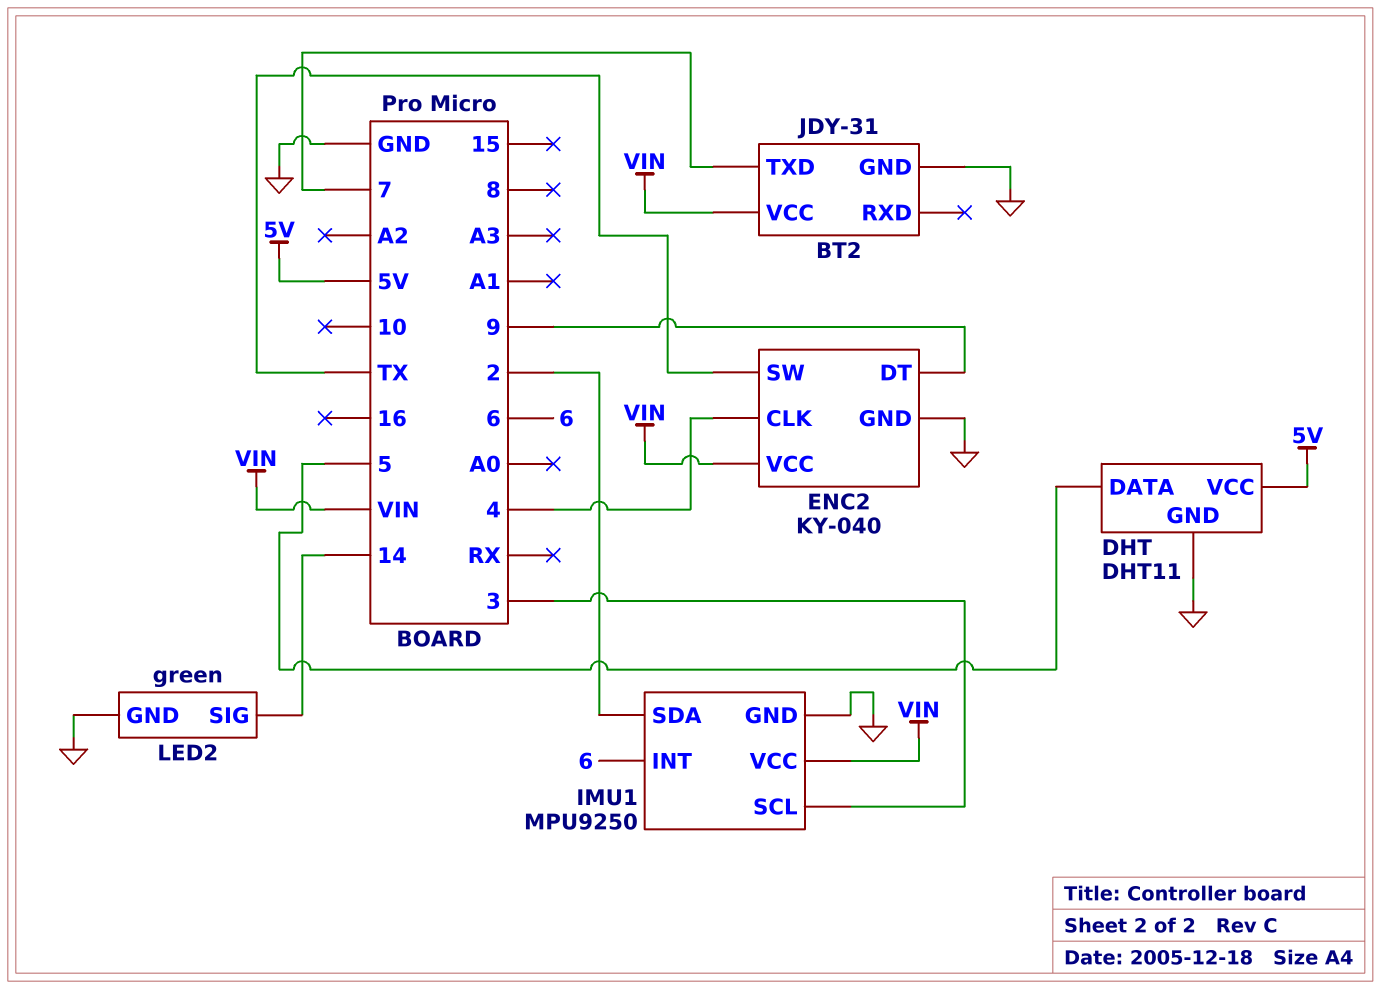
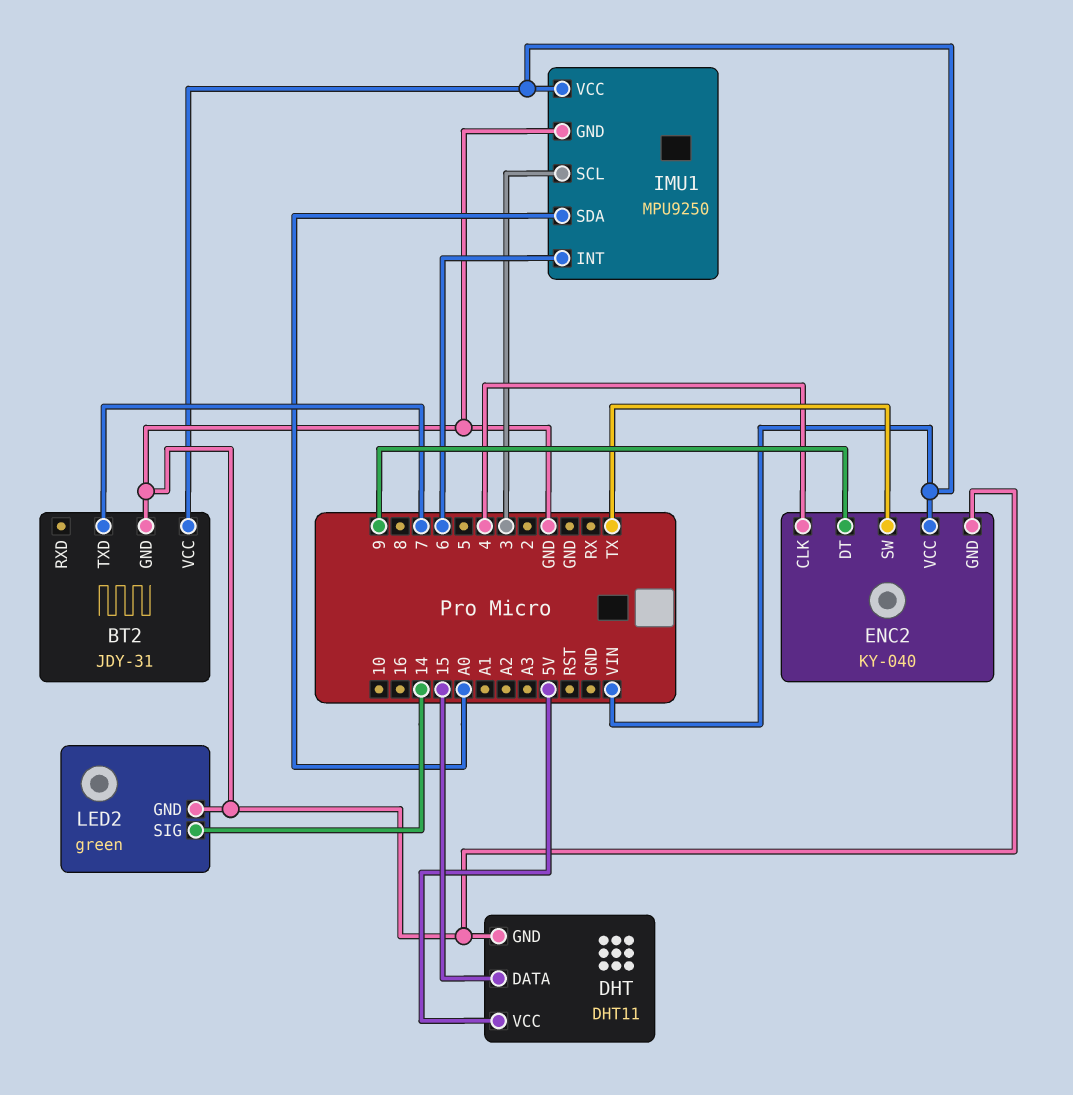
DHT pin DATA: 5 -> 15
IMU1 pin SDA: 2 -> A0

